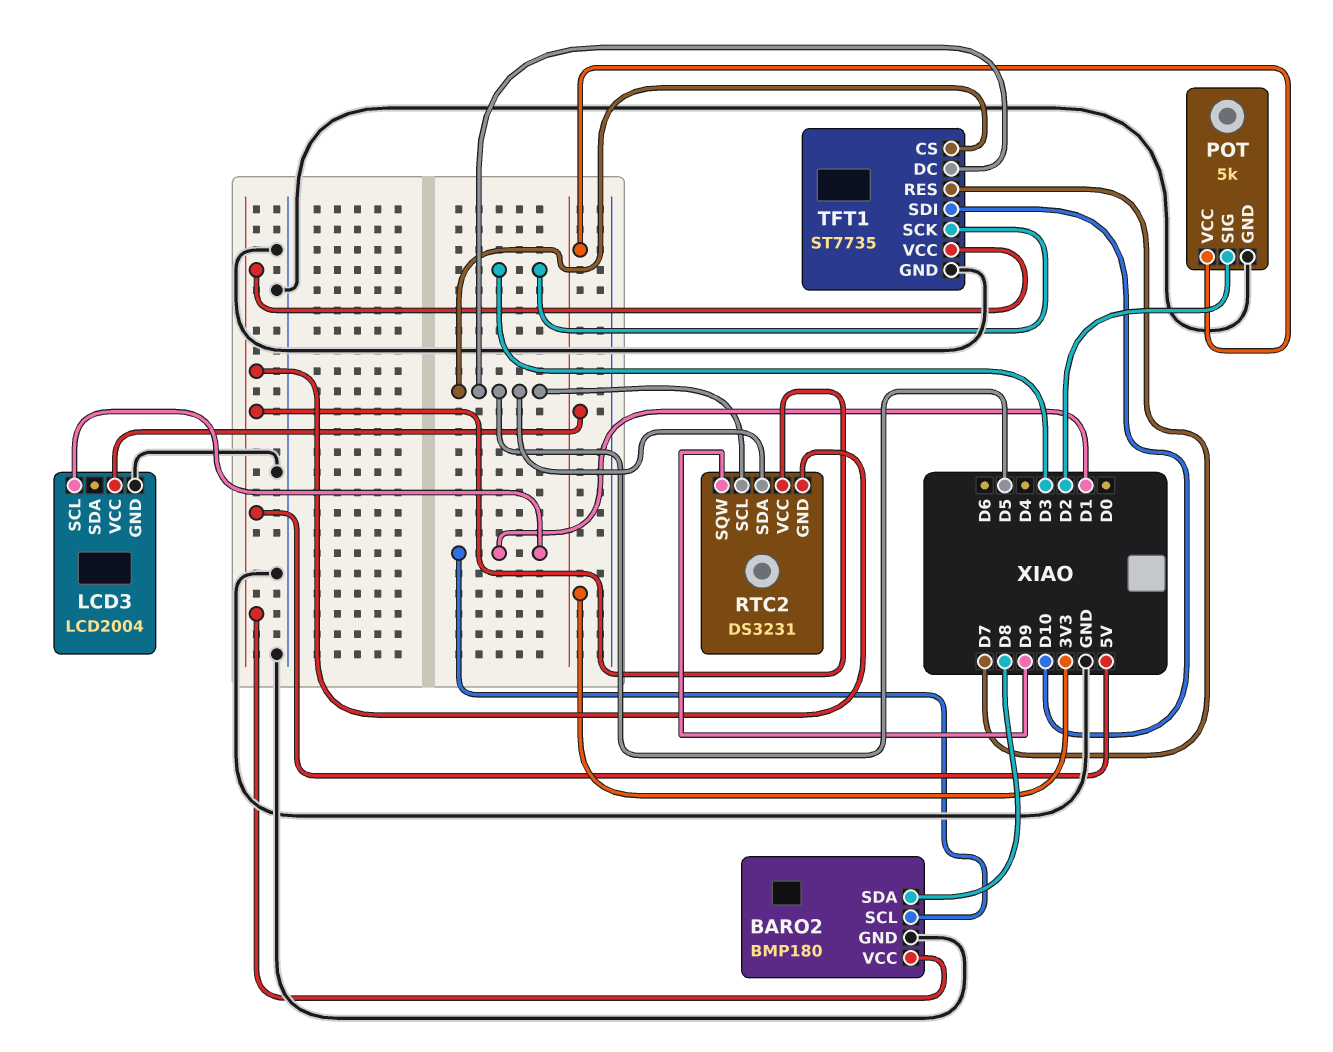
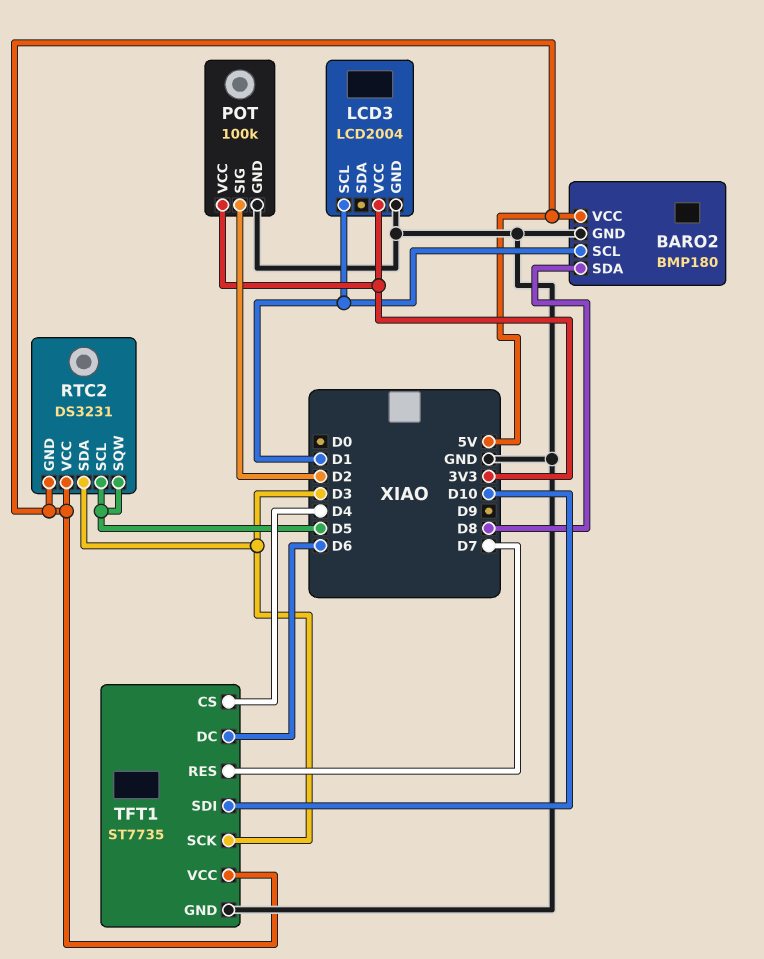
POT: 5k -> 100k
RTC2 pin SDA: D5 -> D3
RTC2 pin SQW: D9 -> D5
TFT1 pin CS: D5 -> D4
TFT1 pin DC: D5 -> D6

